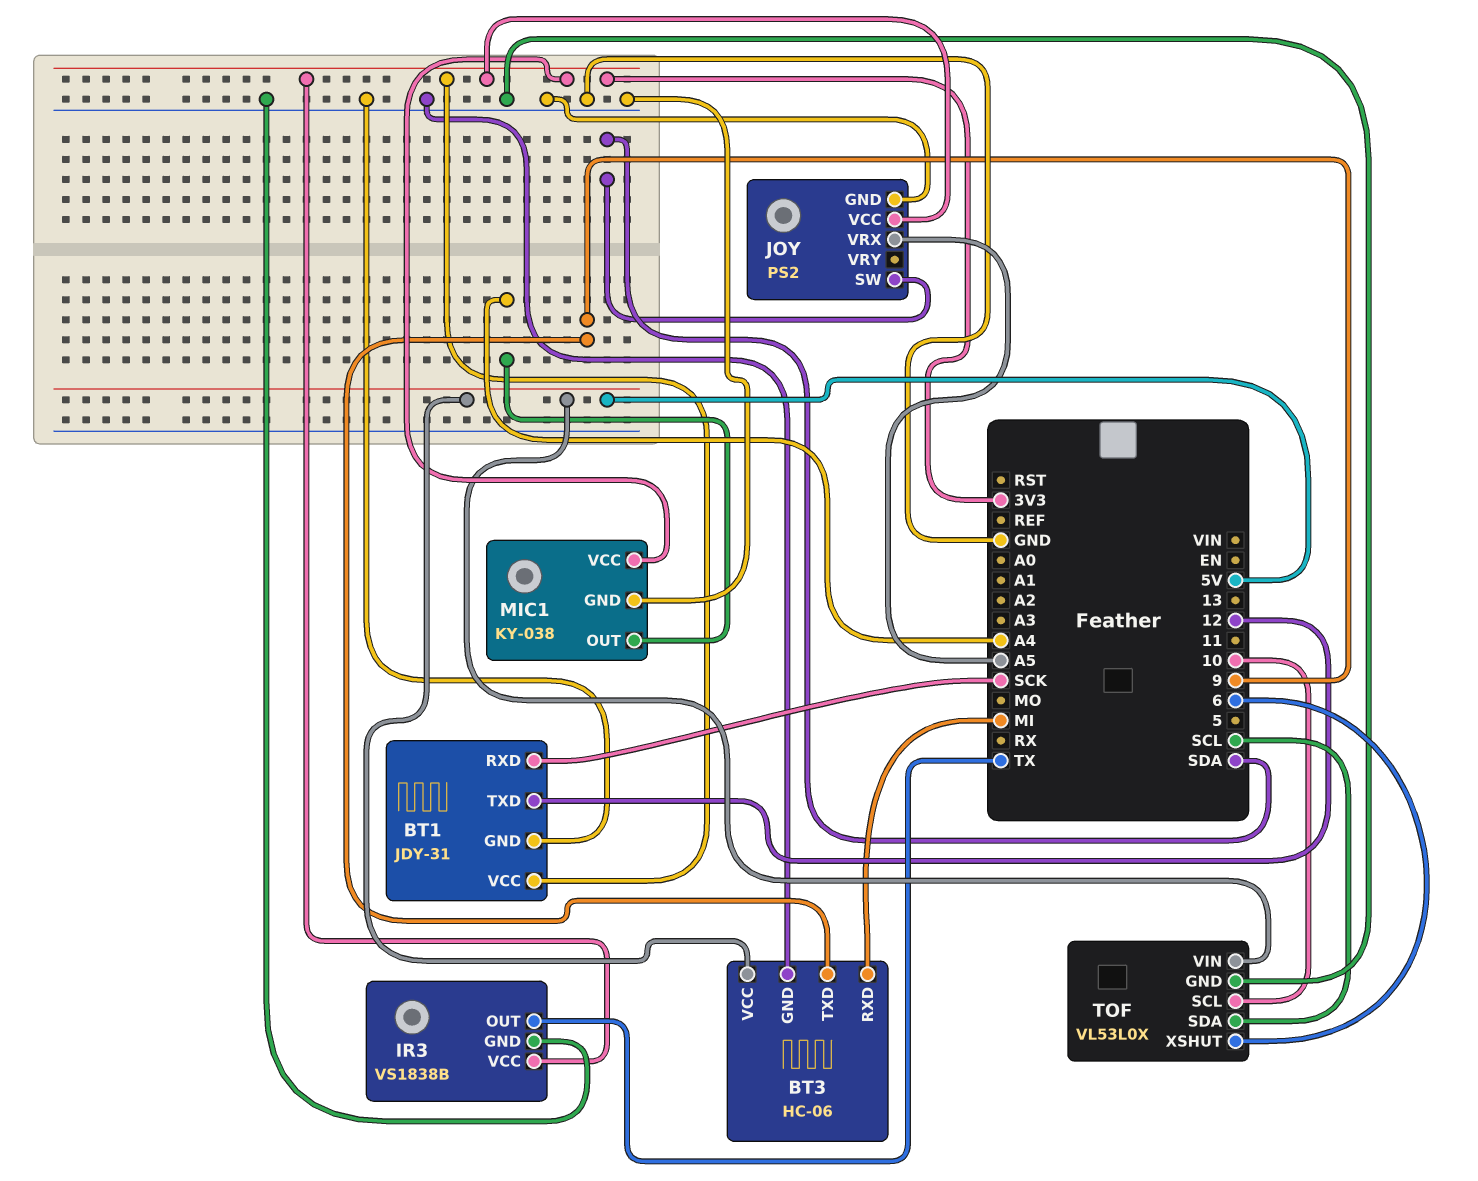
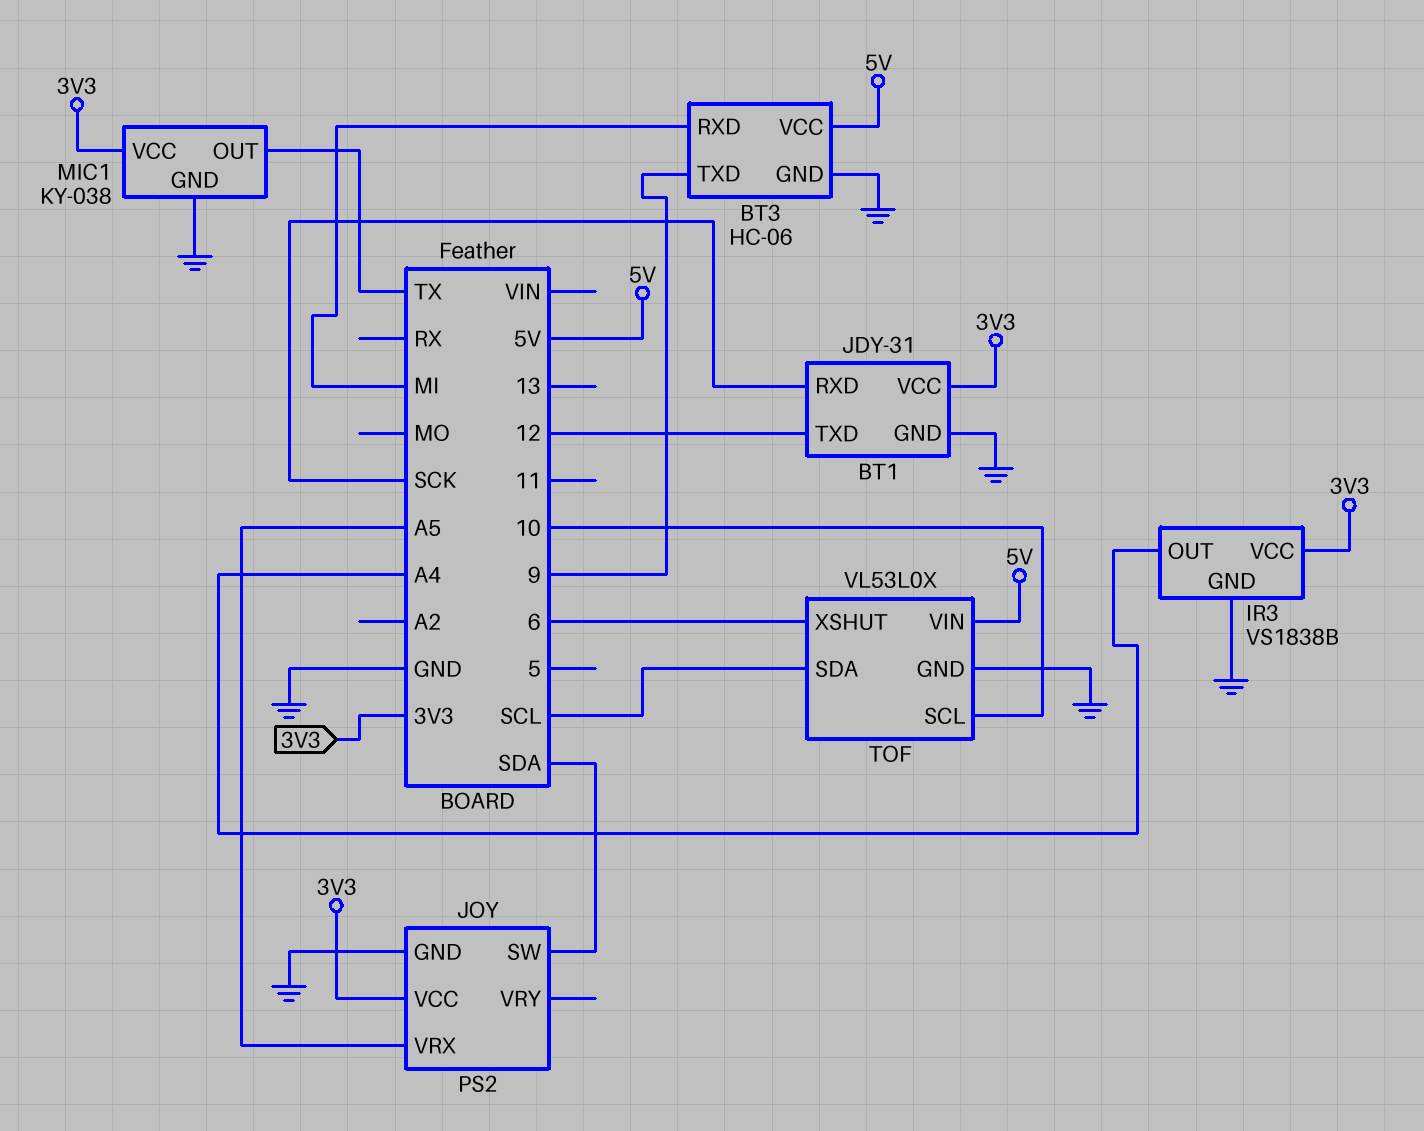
IR3 pin OUT: TX -> A4
MIC1 pin OUT: A4 -> TX

